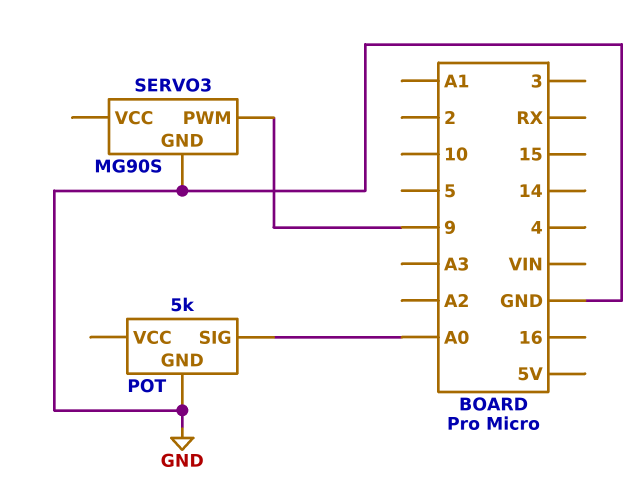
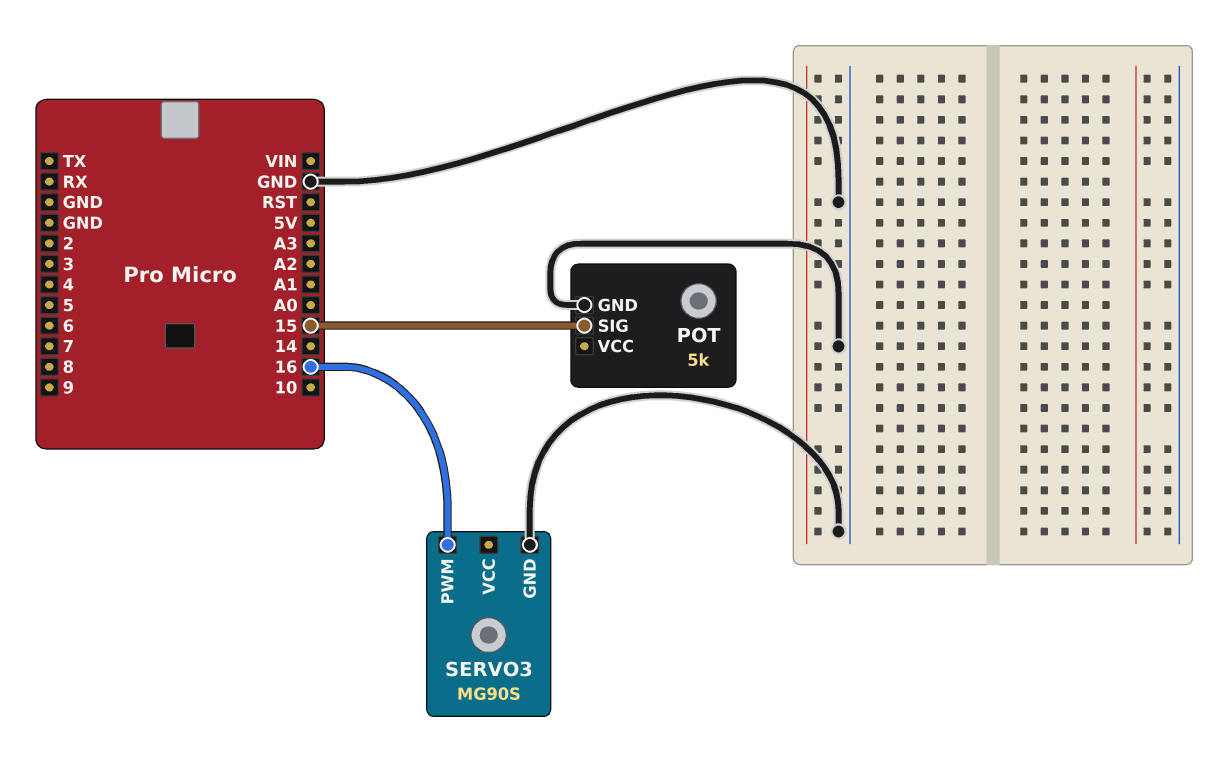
POT pin SIG: A0 -> 15
SERVO3 pin PWM: 9 -> 16

